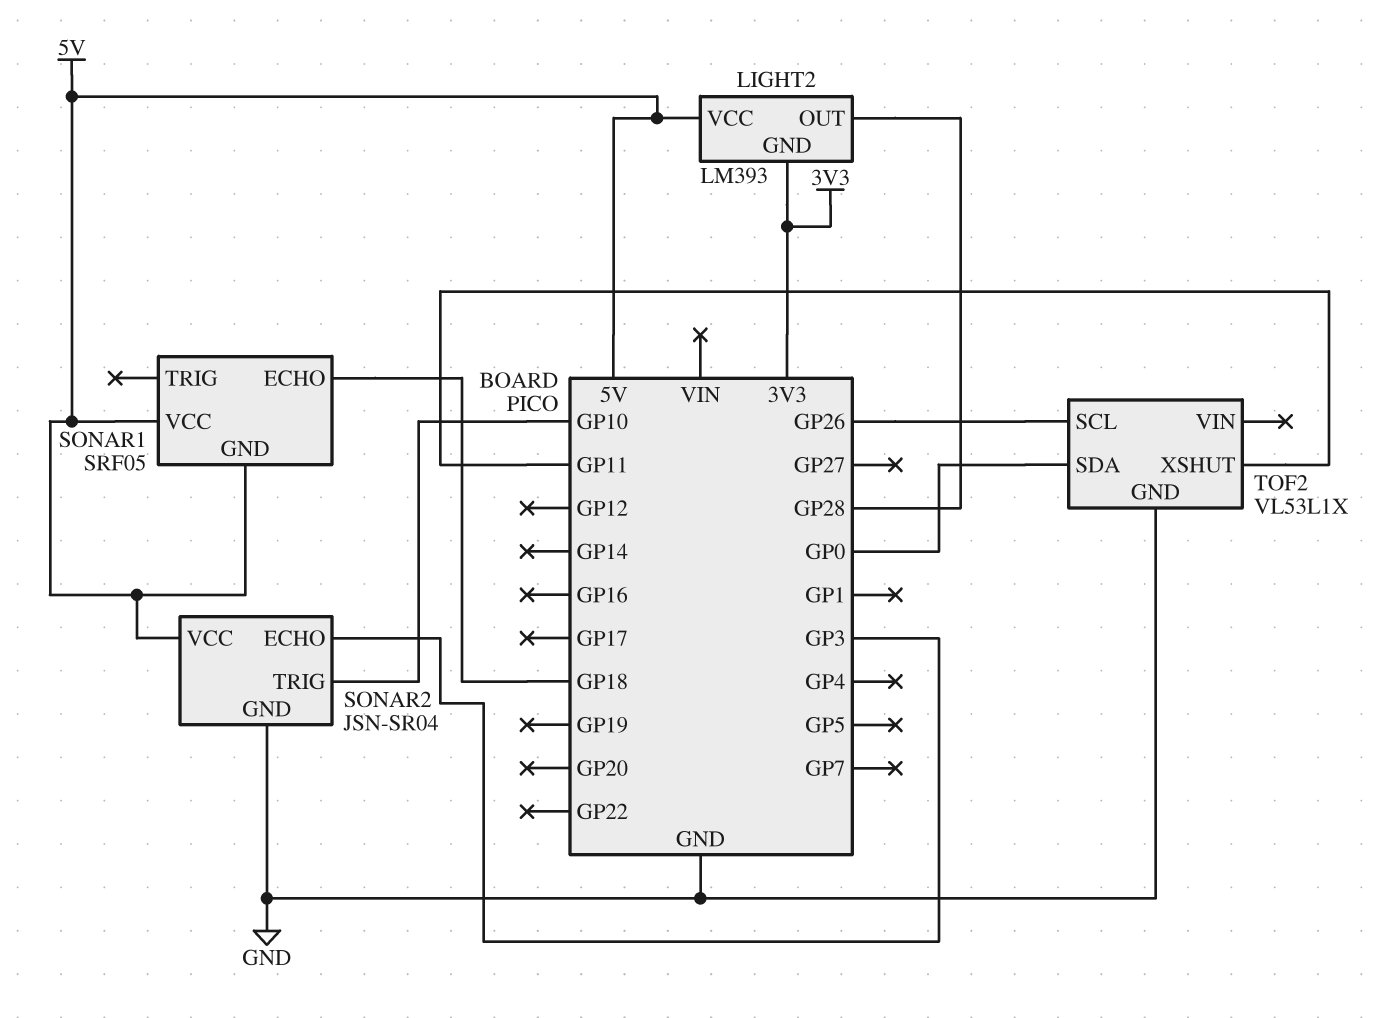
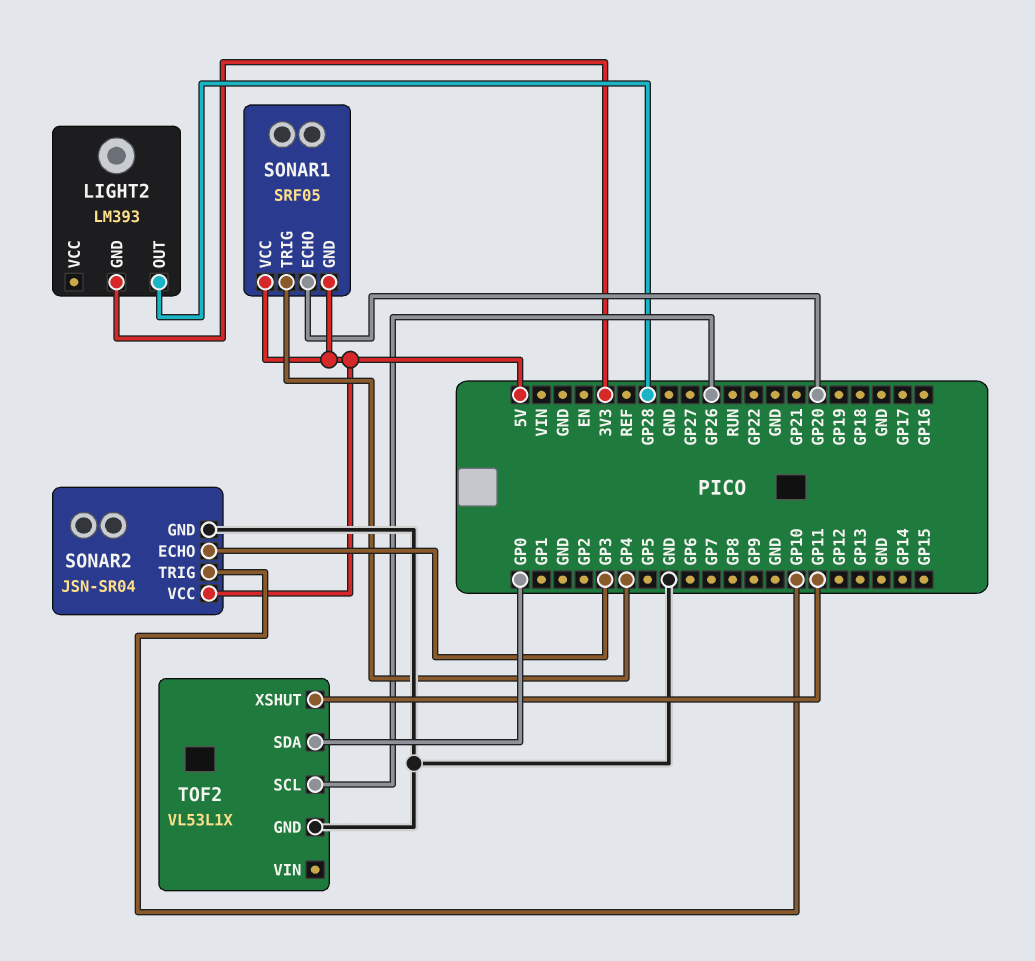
LIGHT2 pin VCC: 5V -> none
SONAR1 pin ECHO: GP18 -> GP20
SONAR1 pin TRIG: none -> GP4

